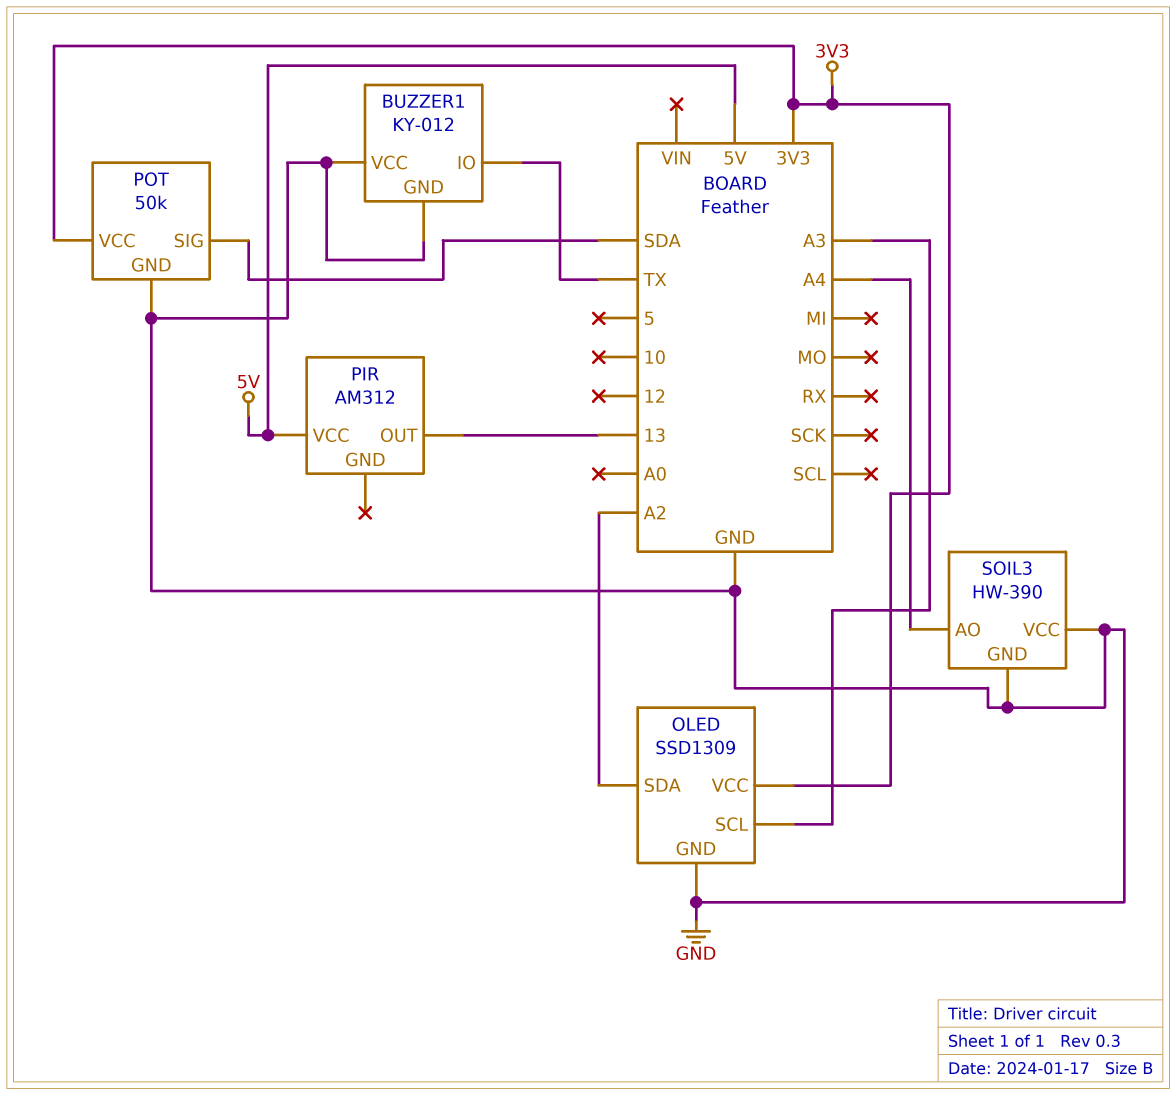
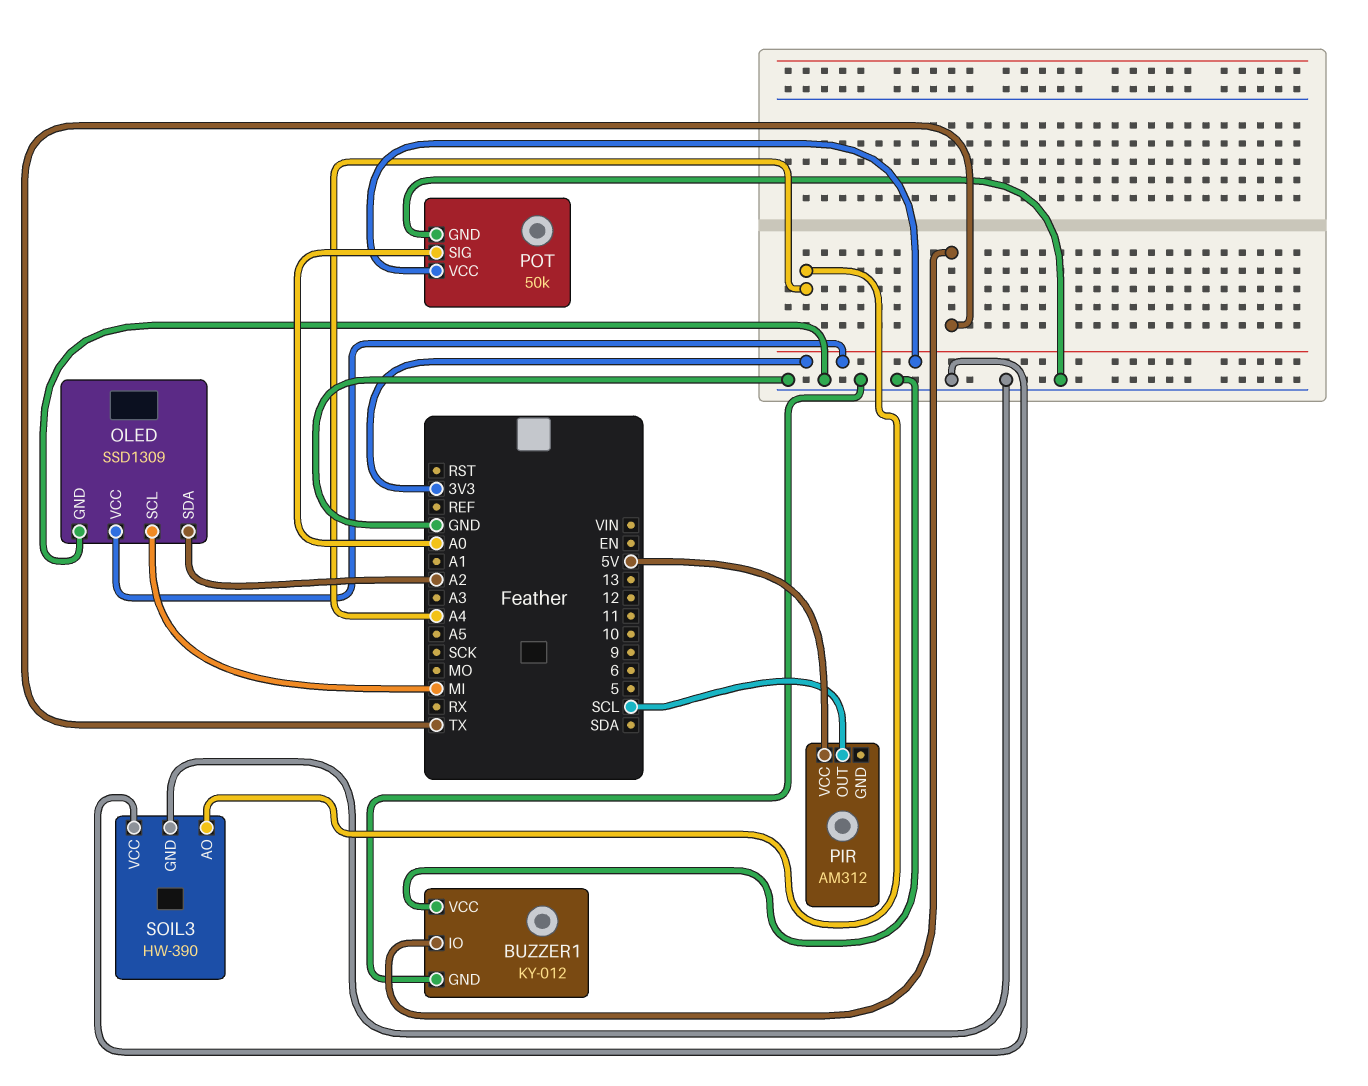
OLED pin SCL: A3 -> MI
PIR pin OUT: 13 -> SCL
POT pin SIG: SDA -> A0

